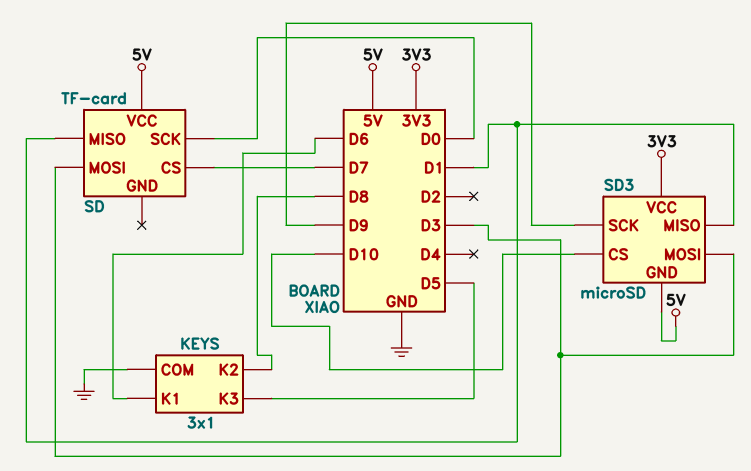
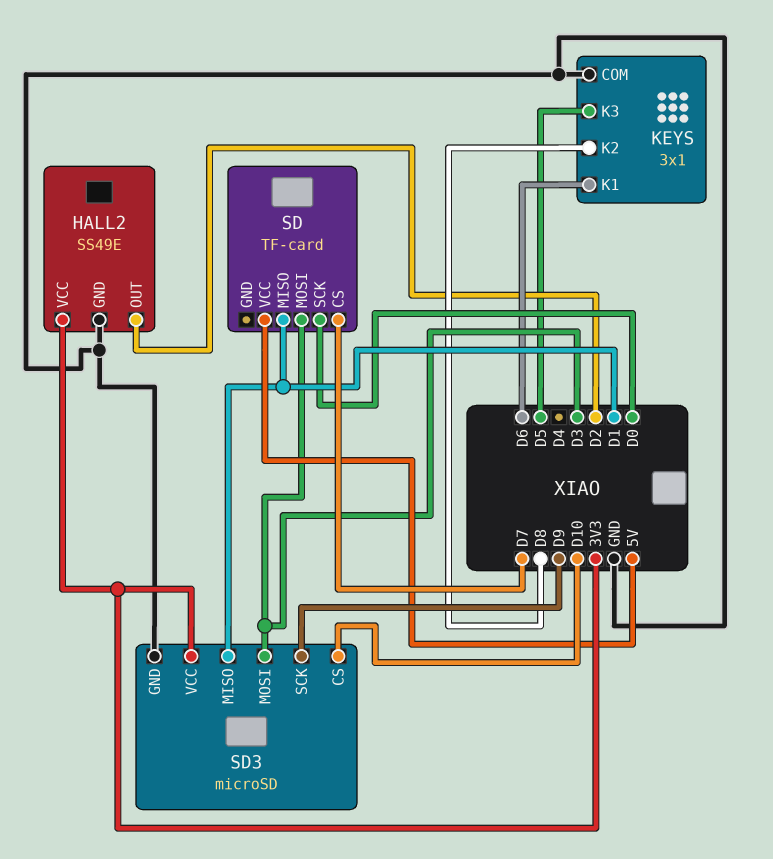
HALL2: none -> SS49E
HALL2 pin GND: none -> GND
HALL2 pin OUT: none -> D2
HALL2 pin VCC: none -> 3V3
SD3 pin GND: 5V -> GND

